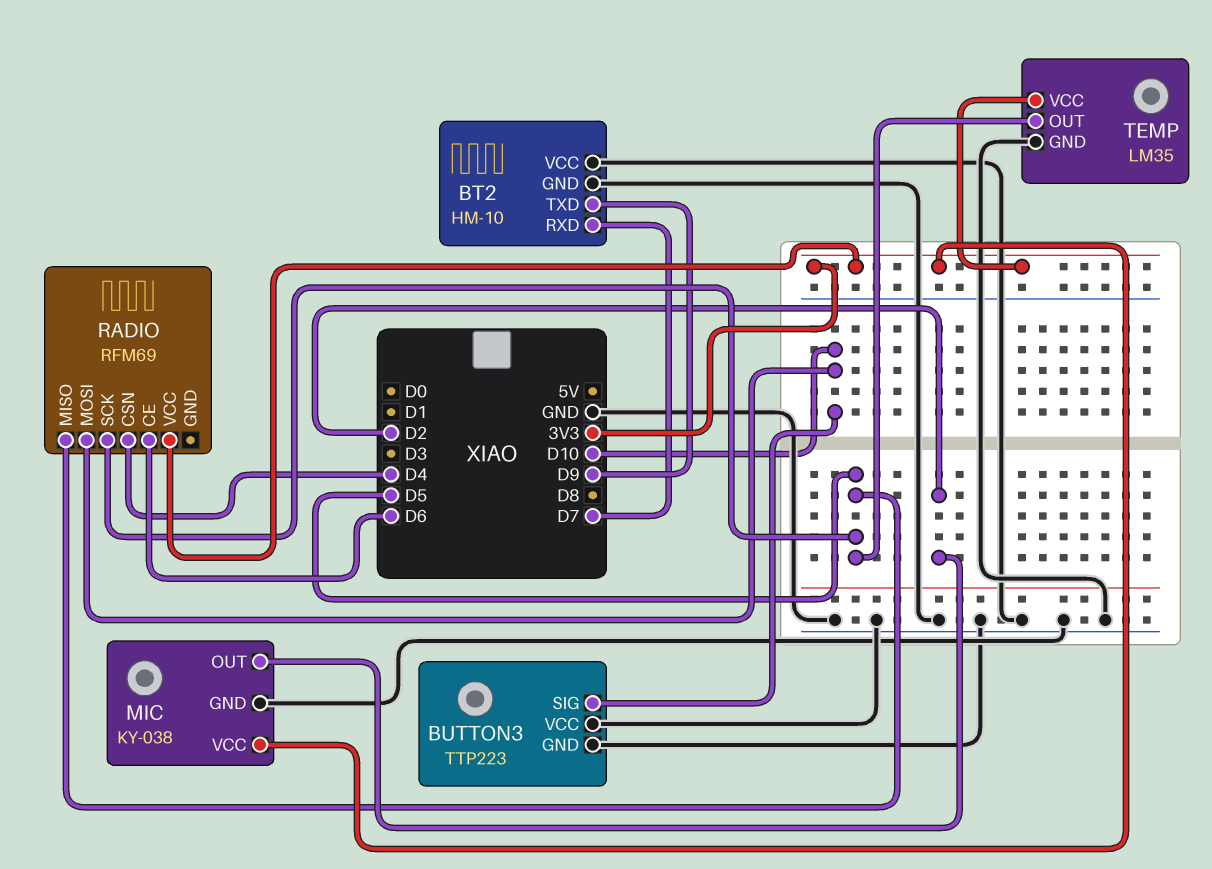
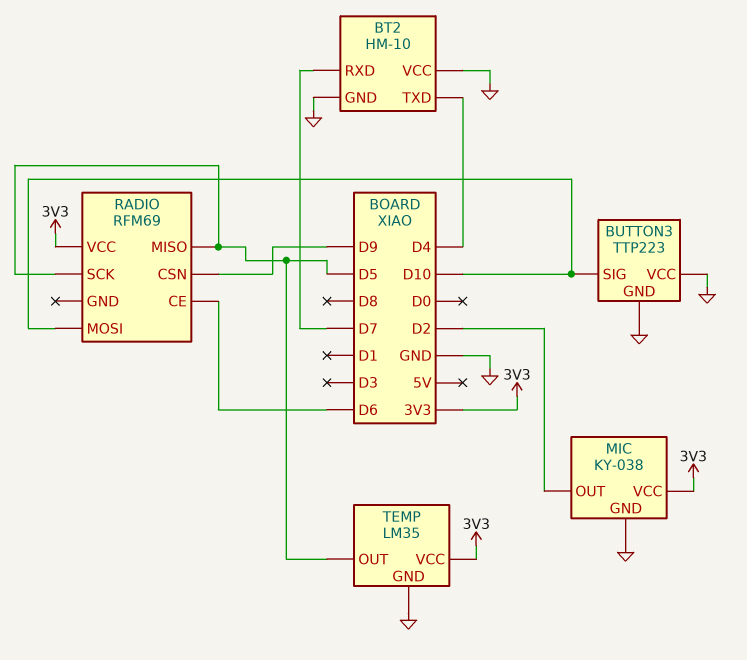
BT2 pin TXD: D9 -> D4
RADIO pin CSN: D4 -> D9

